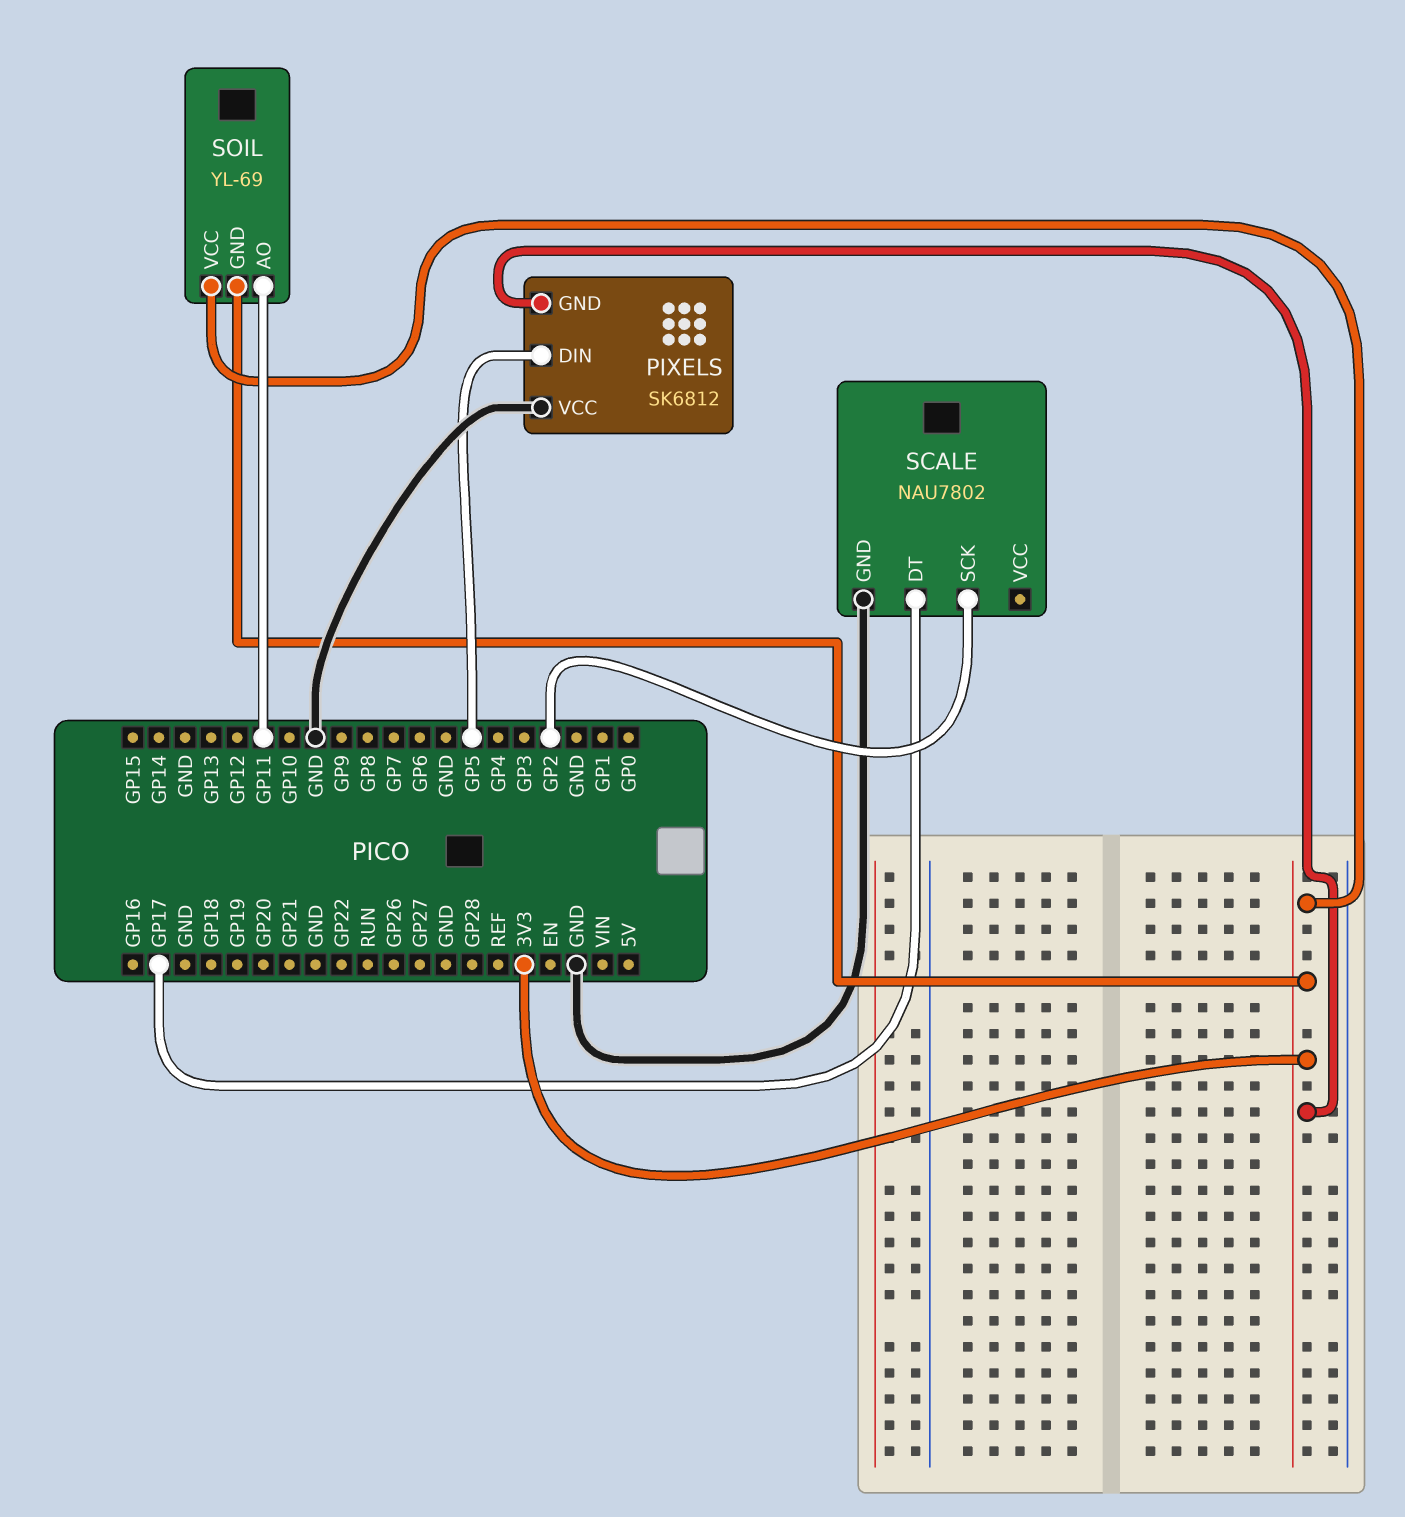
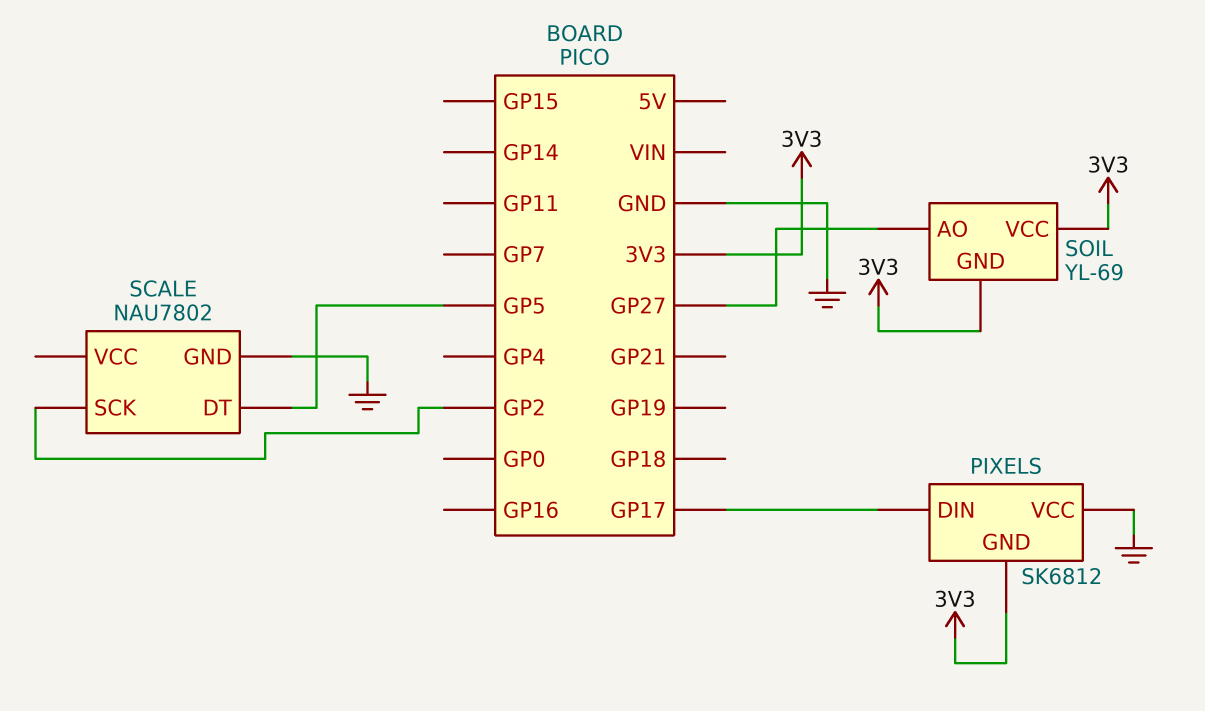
PIXELS pin DIN: GP5 -> GP17
SCALE pin DT: GP17 -> GP5
SOIL pin AO: GP11 -> GP27

